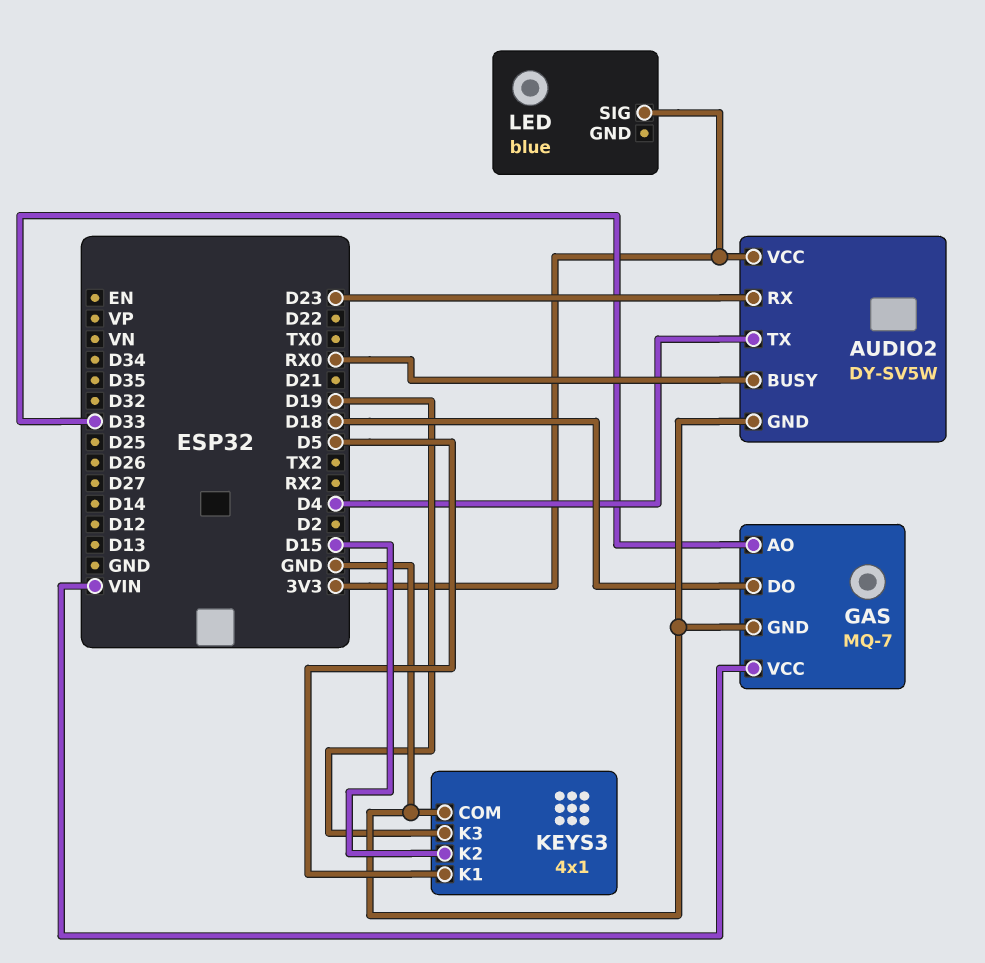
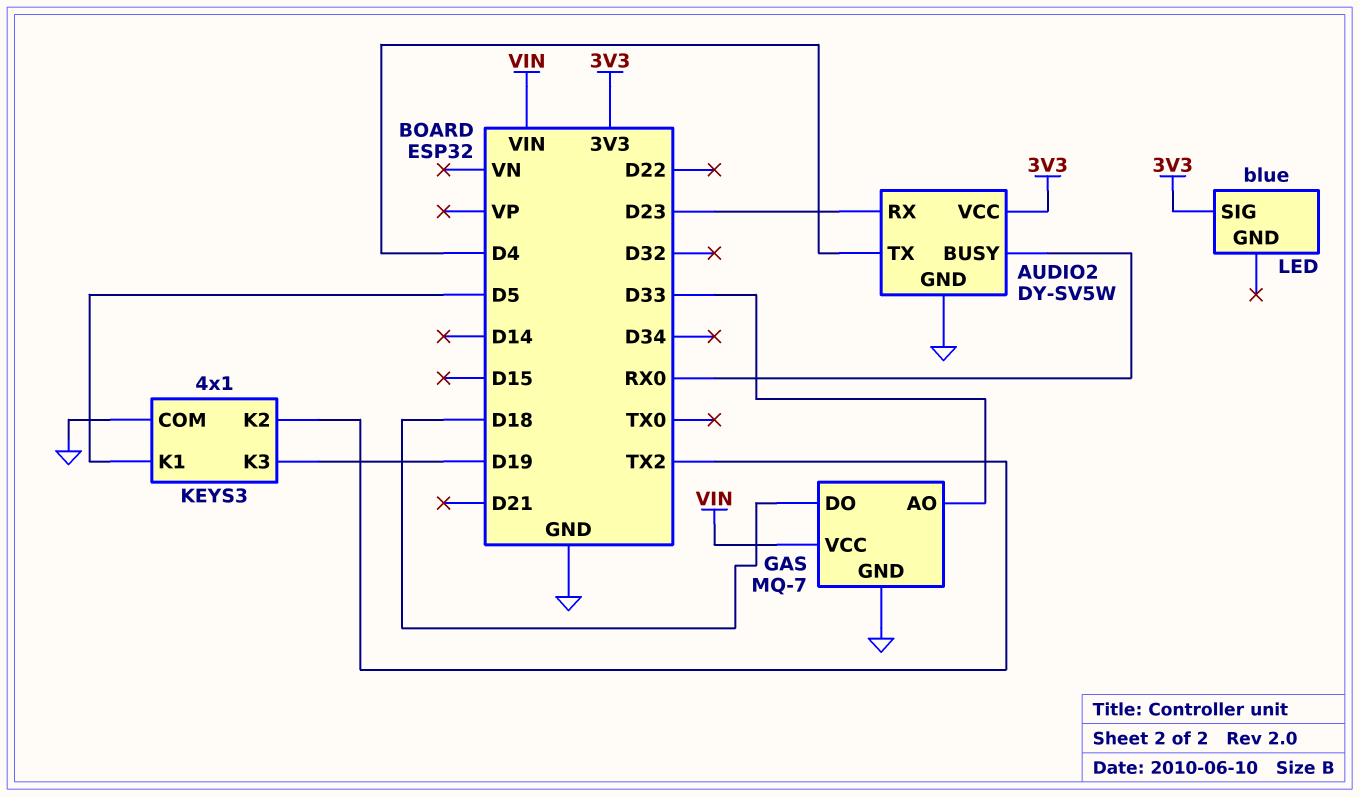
KEYS3 pin K2: D15 -> TX2

